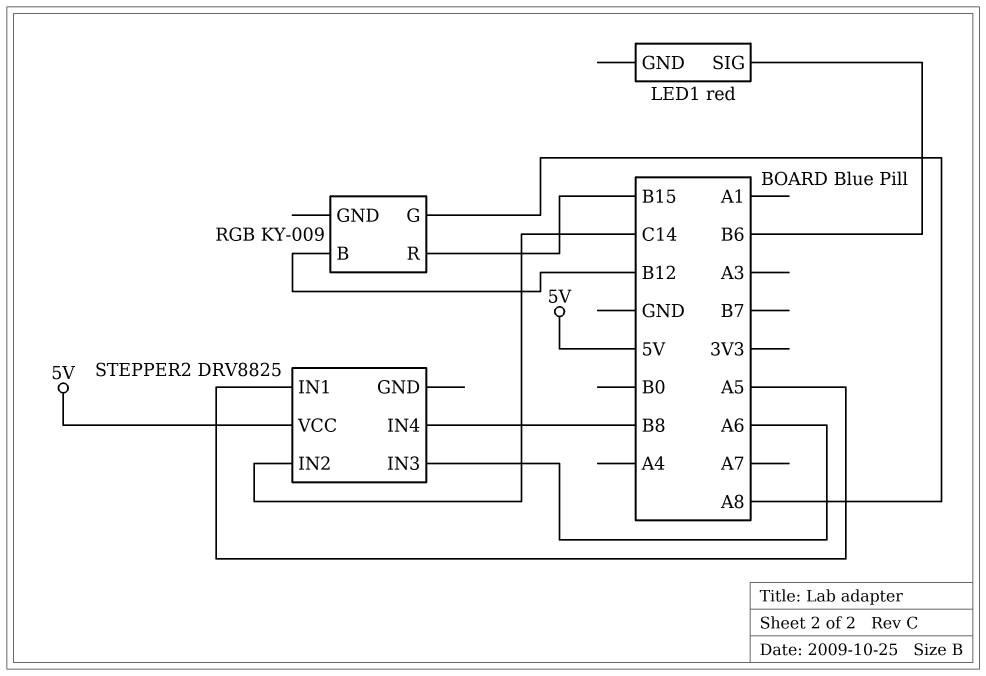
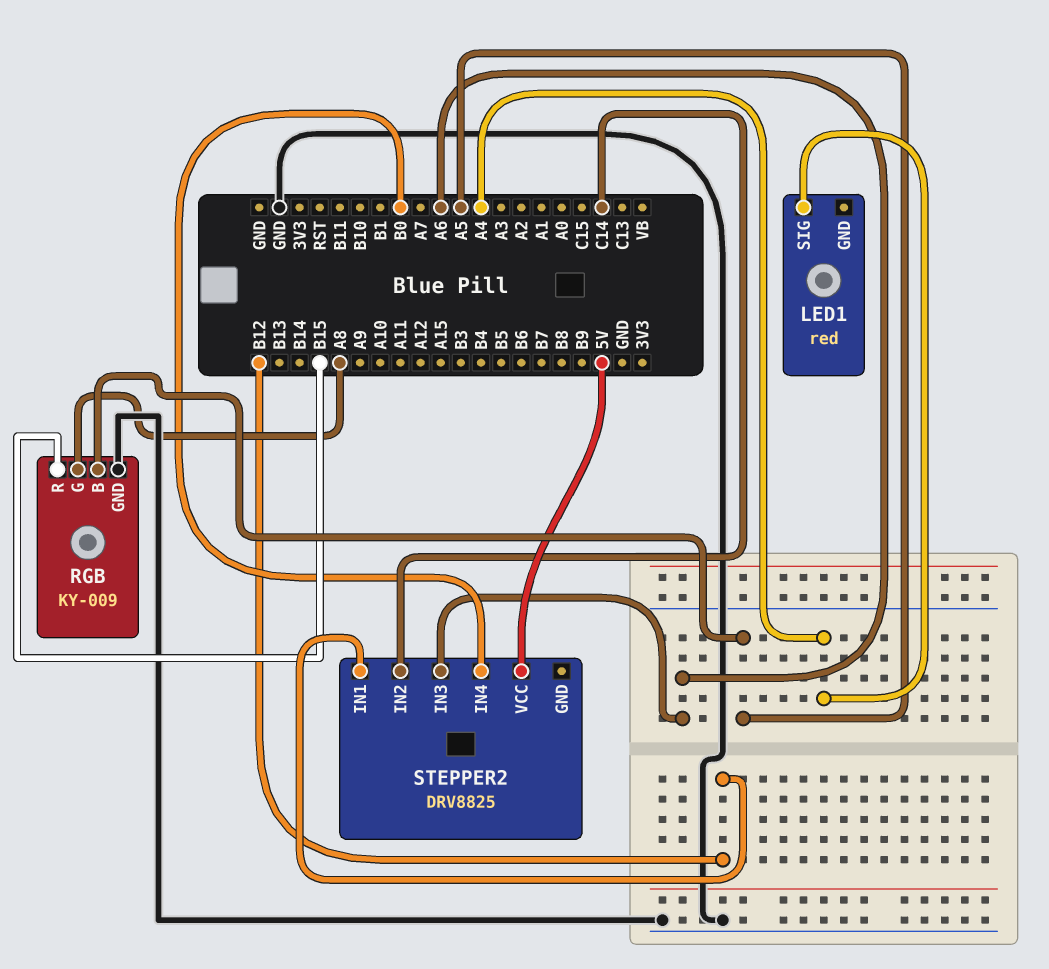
LED1 pin SIG: B6 -> A4
RGB pin B: B12 -> A5
RGB pin GND: none -> GND
STEPPER2 pin IN1: A5 -> B12
STEPPER2 pin IN4: B8 -> B0

